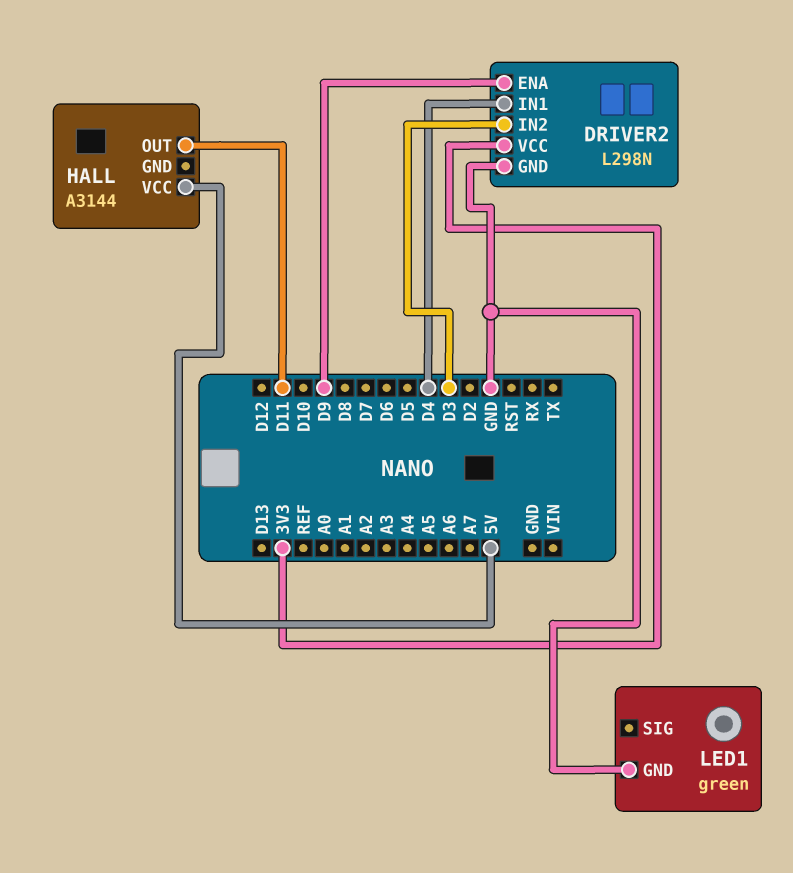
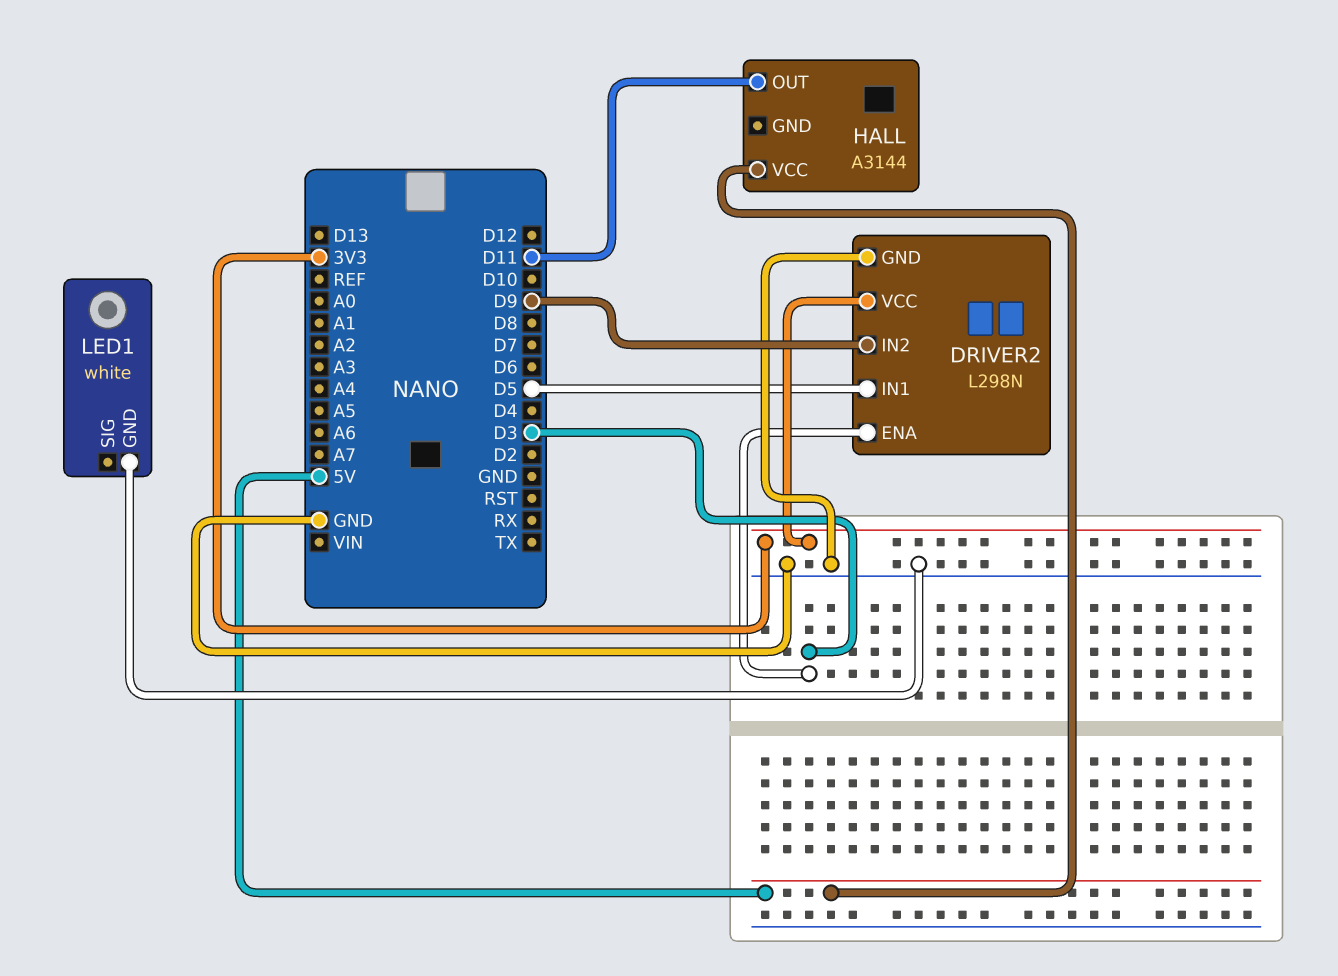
DRIVER2 pin ENA: D9 -> D3
DRIVER2 pin IN1: D4 -> D5
DRIVER2 pin IN2: D3 -> D9
LED1: green -> white

